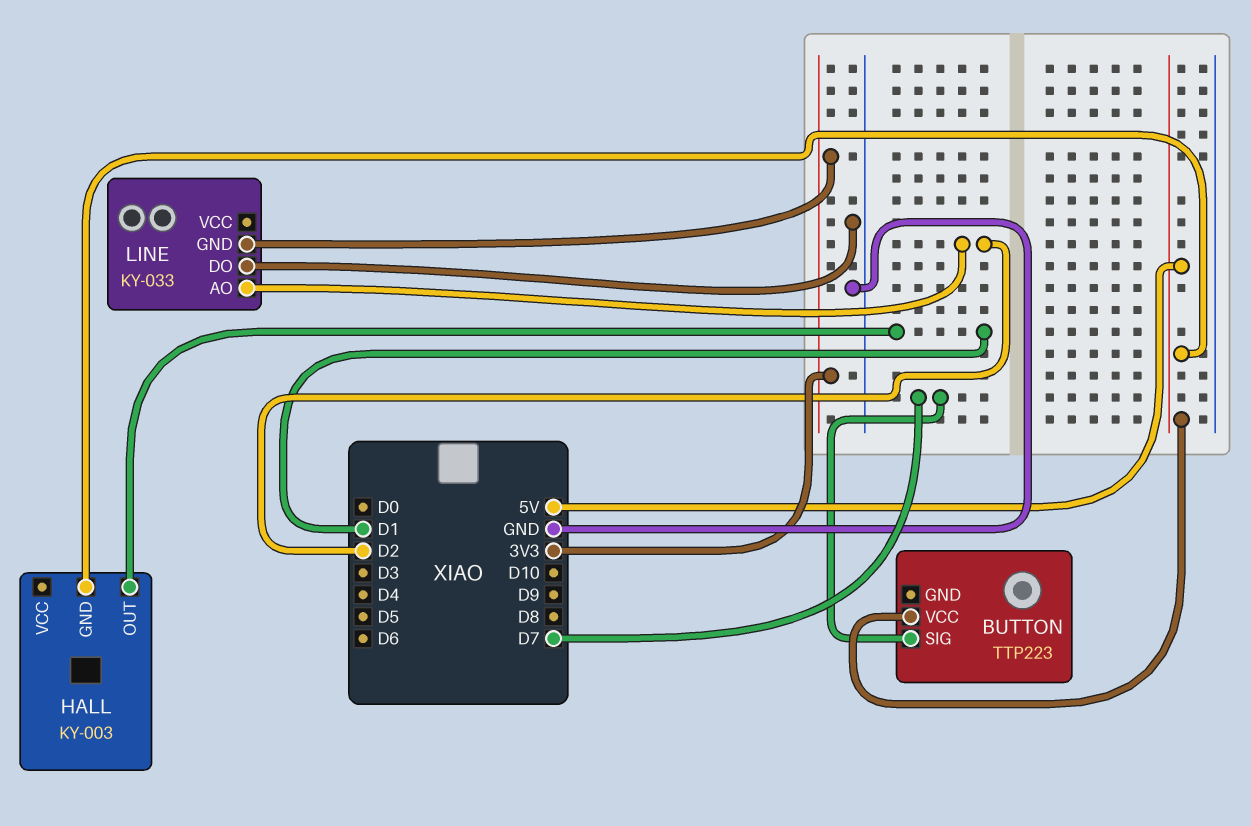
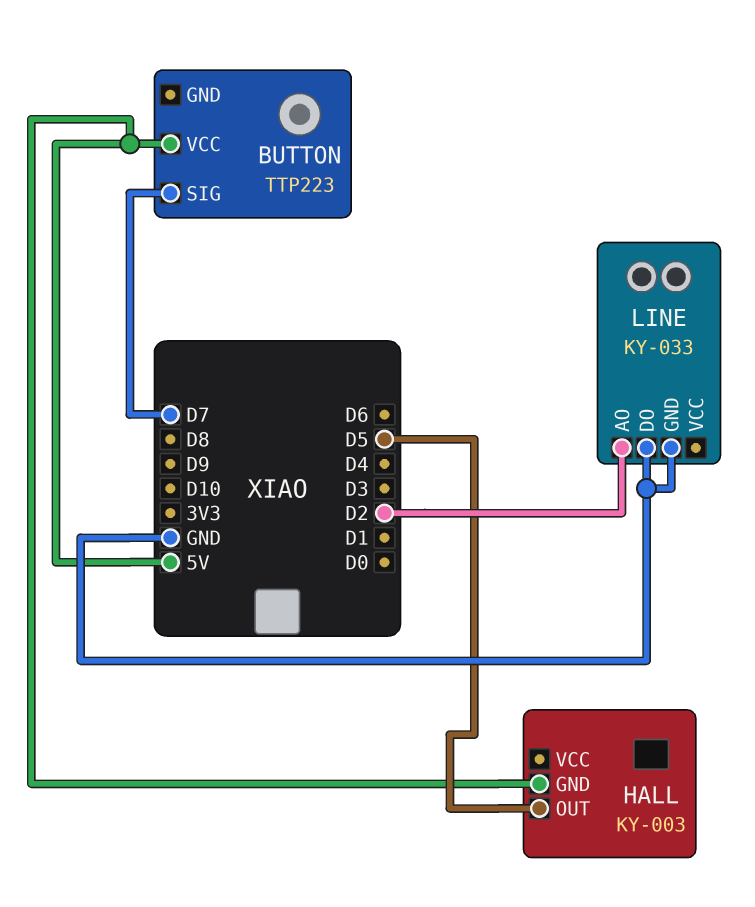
HALL pin OUT: D1 -> D5
LINE pin GND: 3V3 -> GND

